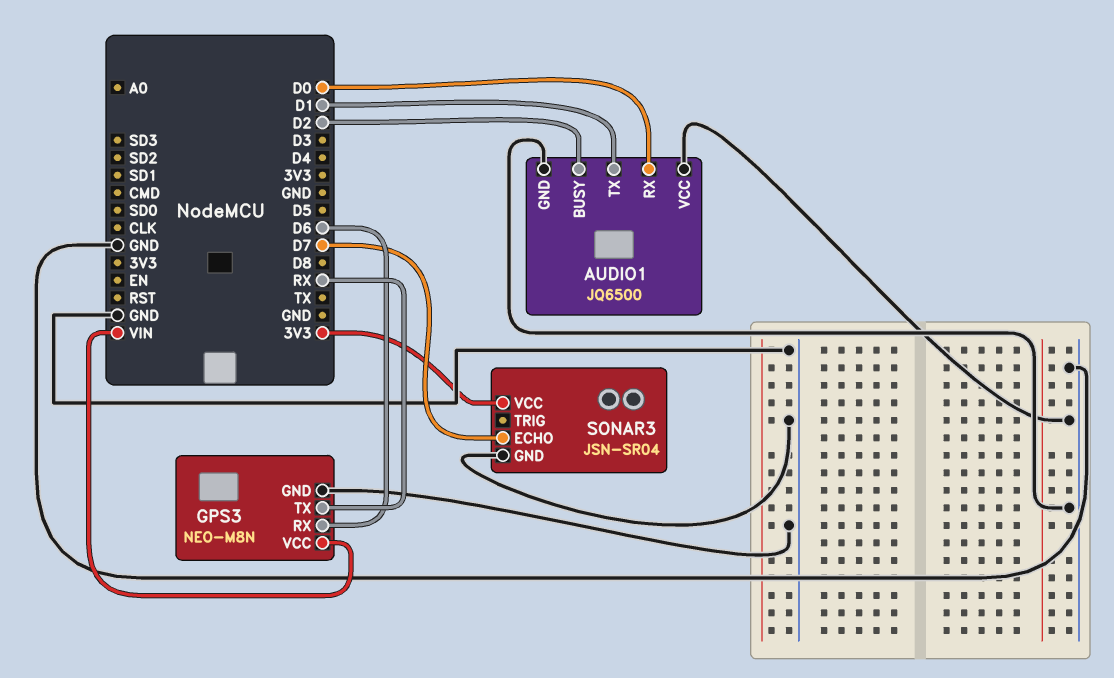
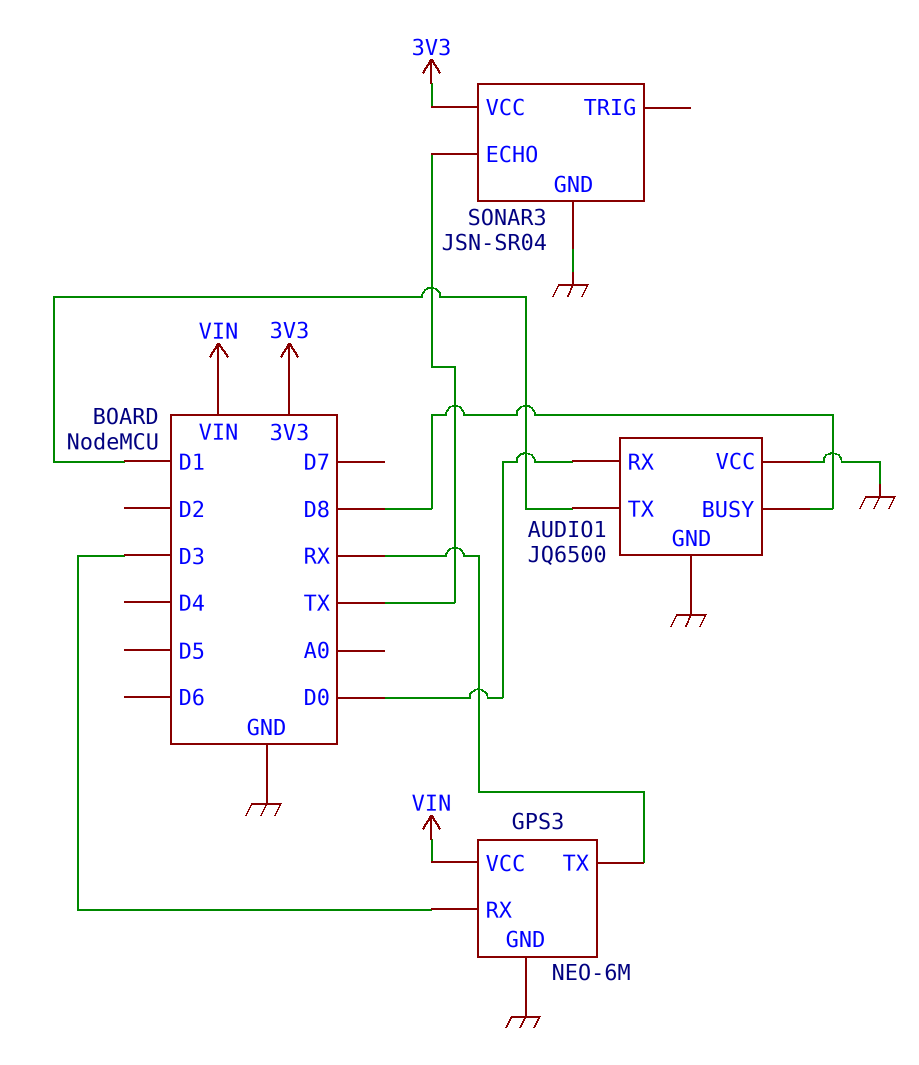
AUDIO1 pin BUSY: D2 -> D8
GPS3: NEO-M8N -> NEO-6M
GPS3 pin RX: D6 -> D3
SONAR3 pin ECHO: D7 -> TX

